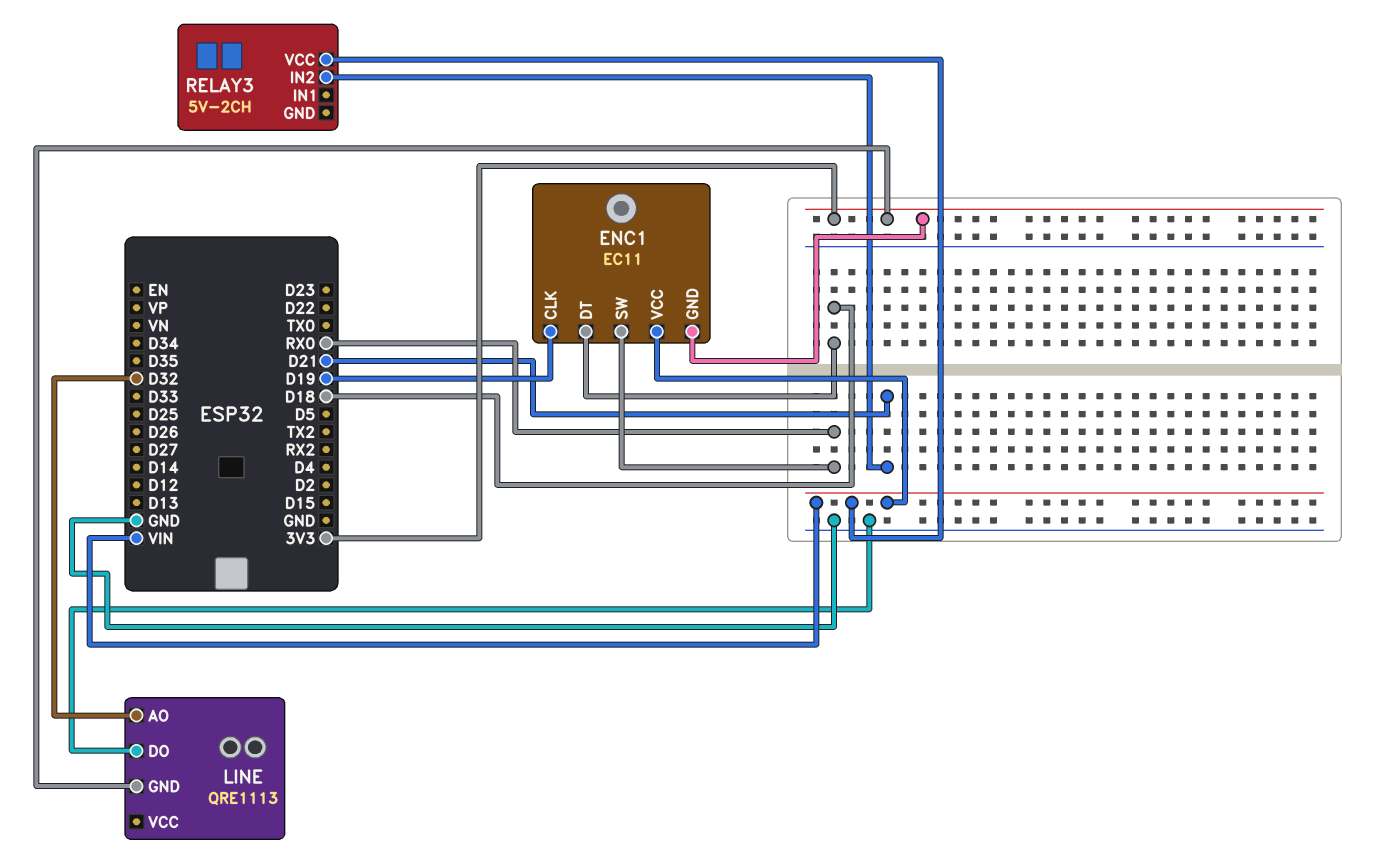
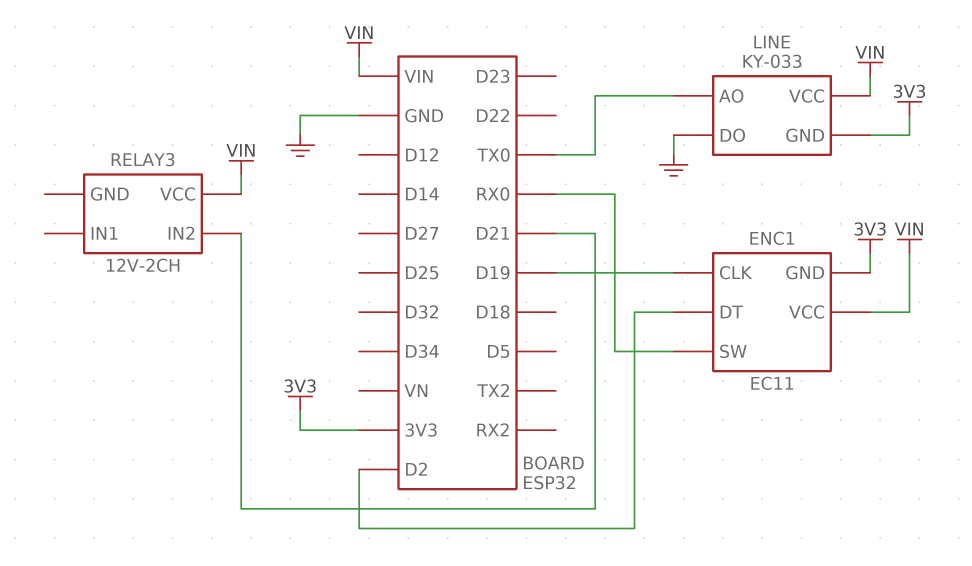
ENC1 pin DT: D18 -> D2
LINE: QRE1113 -> KY-033
LINE pin AO: D32 -> TX0
LINE pin VCC: none -> VIN
RELAY3: 5V-2CH -> 12V-2CH

